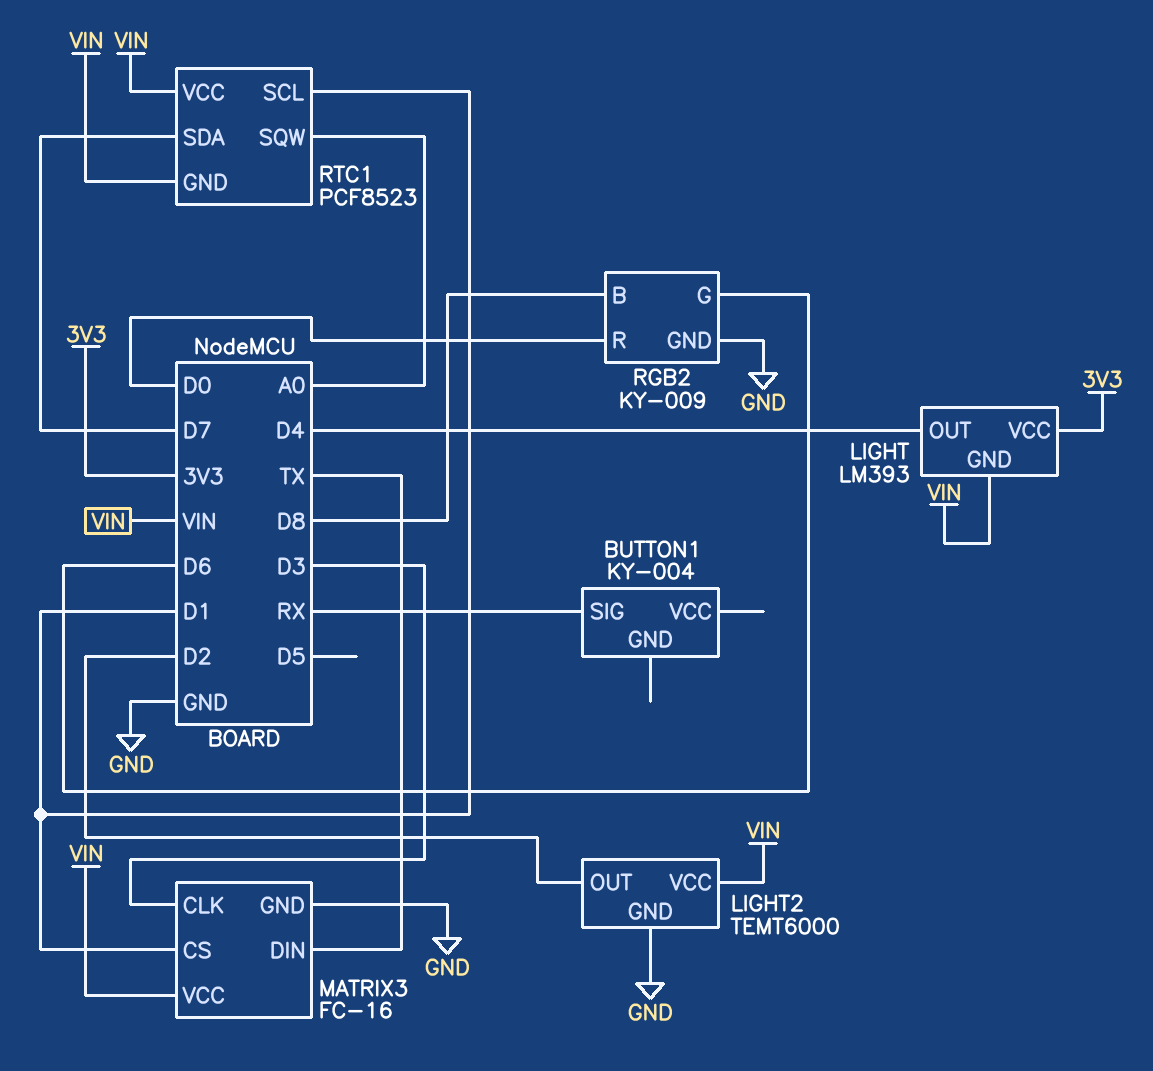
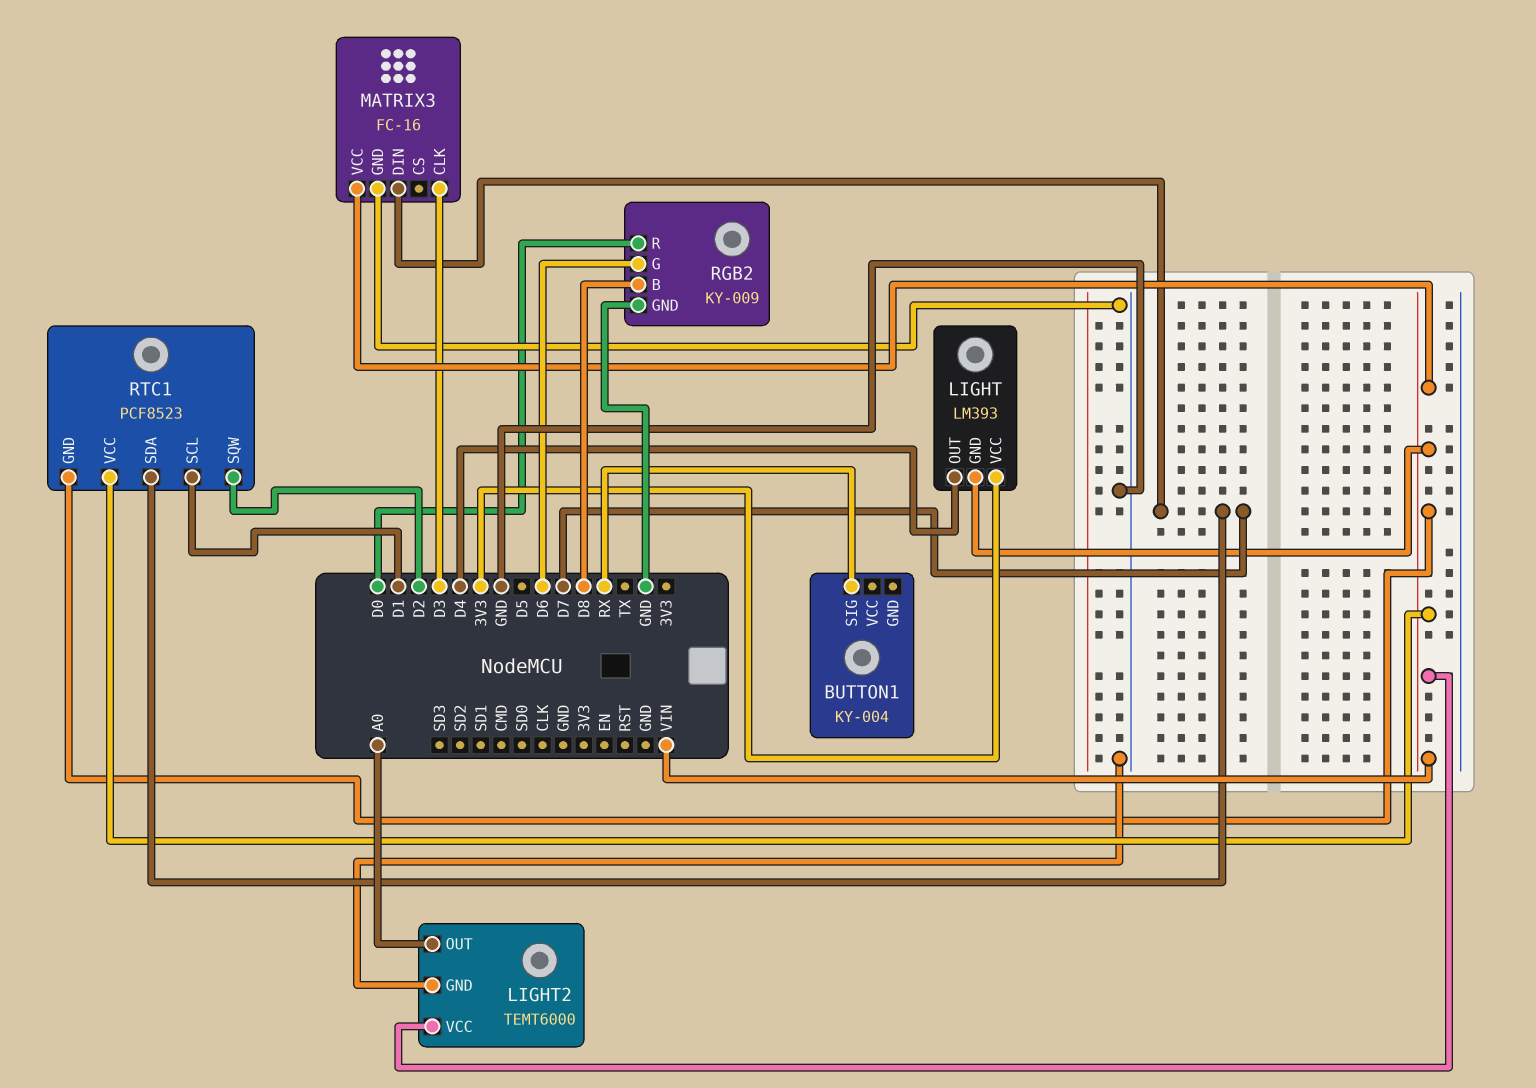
LIGHT2 pin OUT: D2 -> A0
MATRIX3 pin CS: D1 -> none
MATRIX3 pin DIN: TX -> D7
RTC1 pin SQW: A0 -> D2

